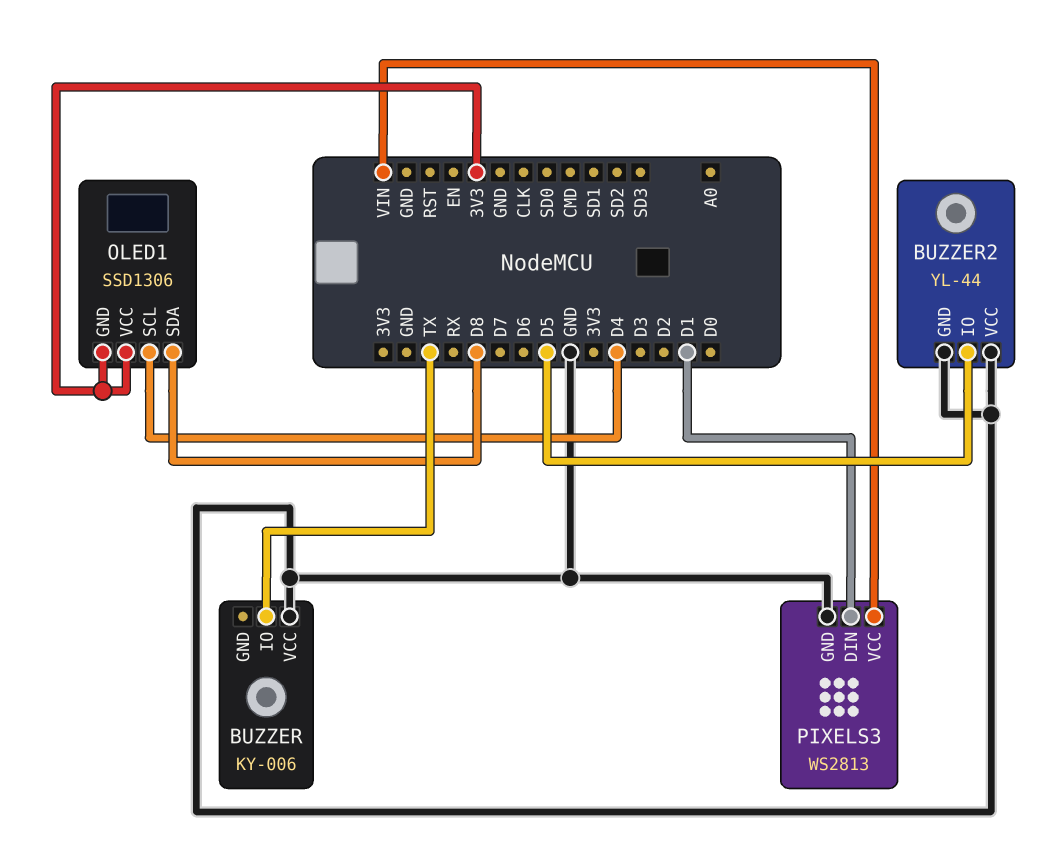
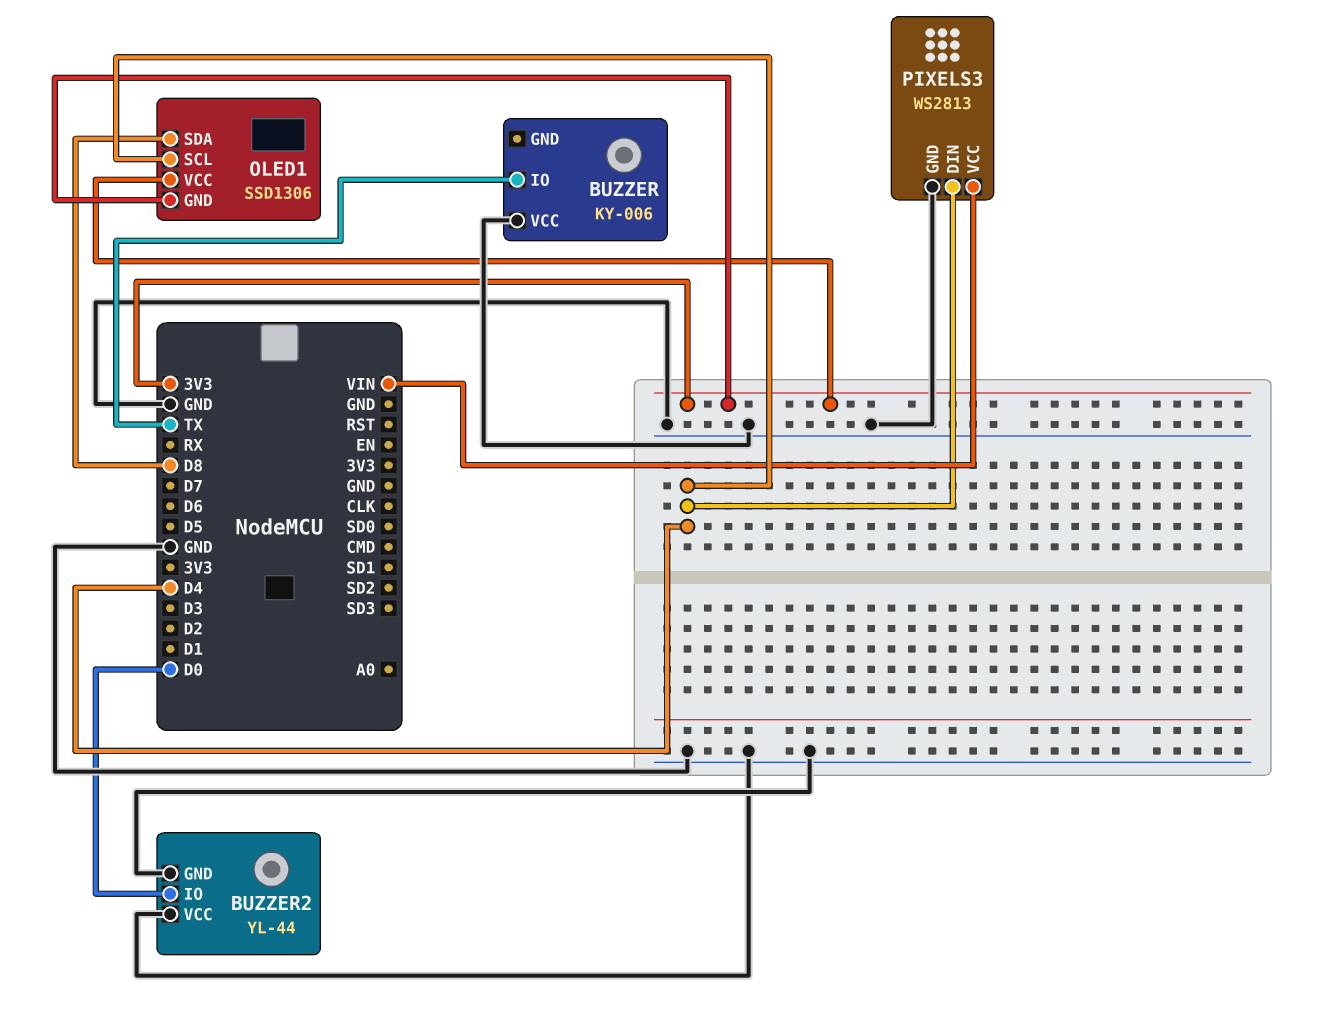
BUZZER2 pin IO: D5 -> D0
PIXELS3 pin DIN: D1 -> D4

